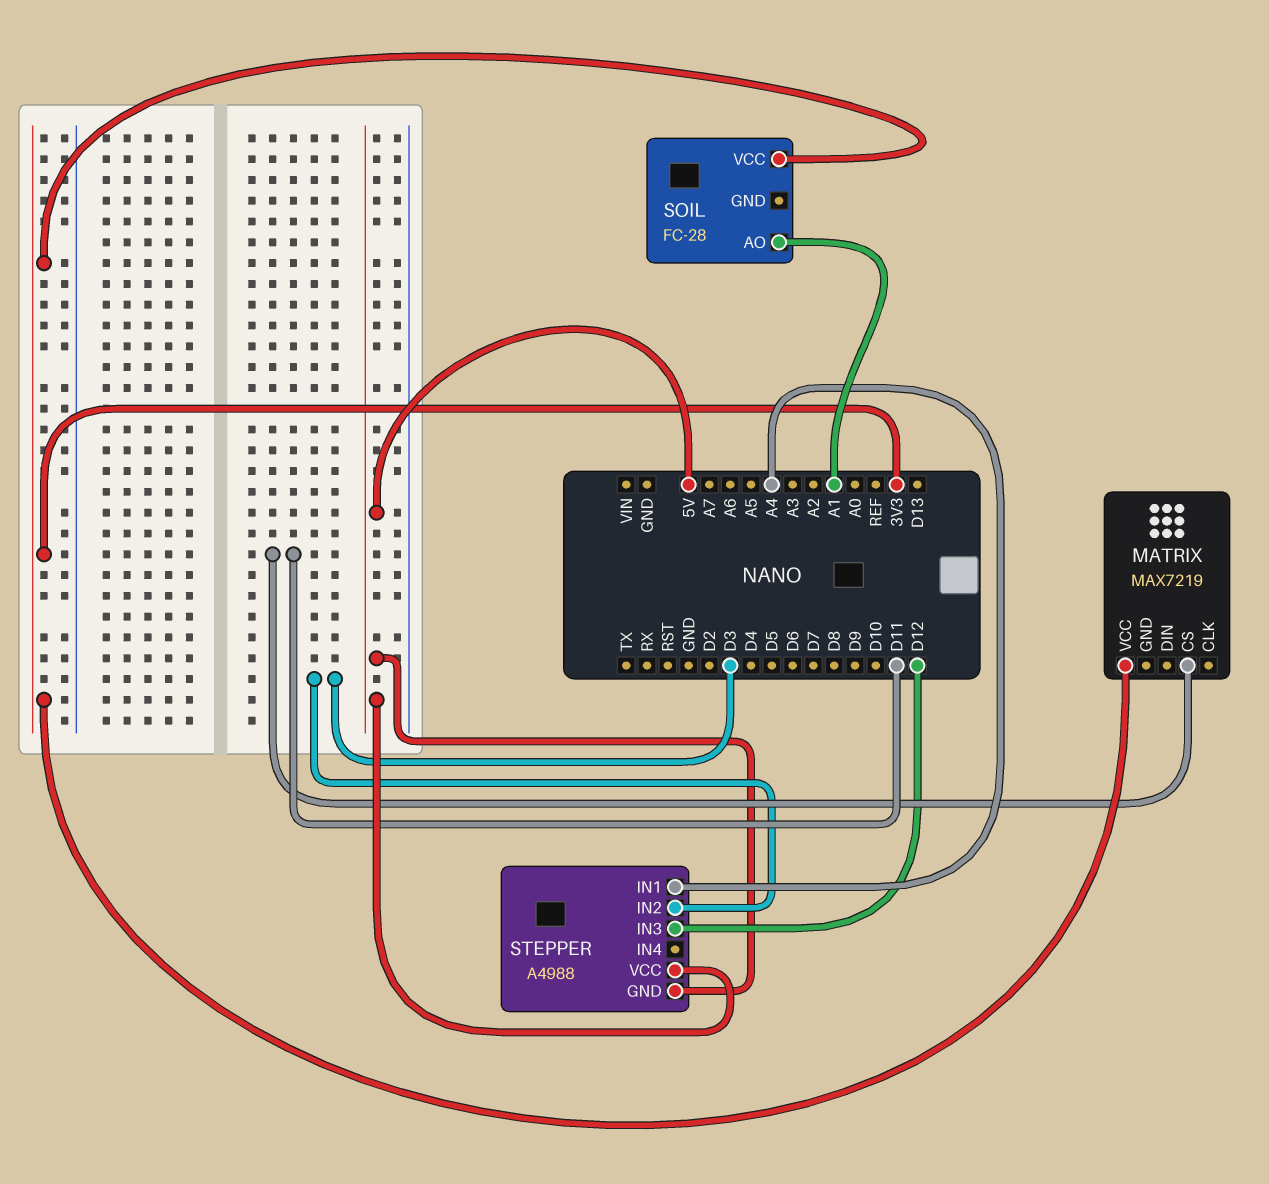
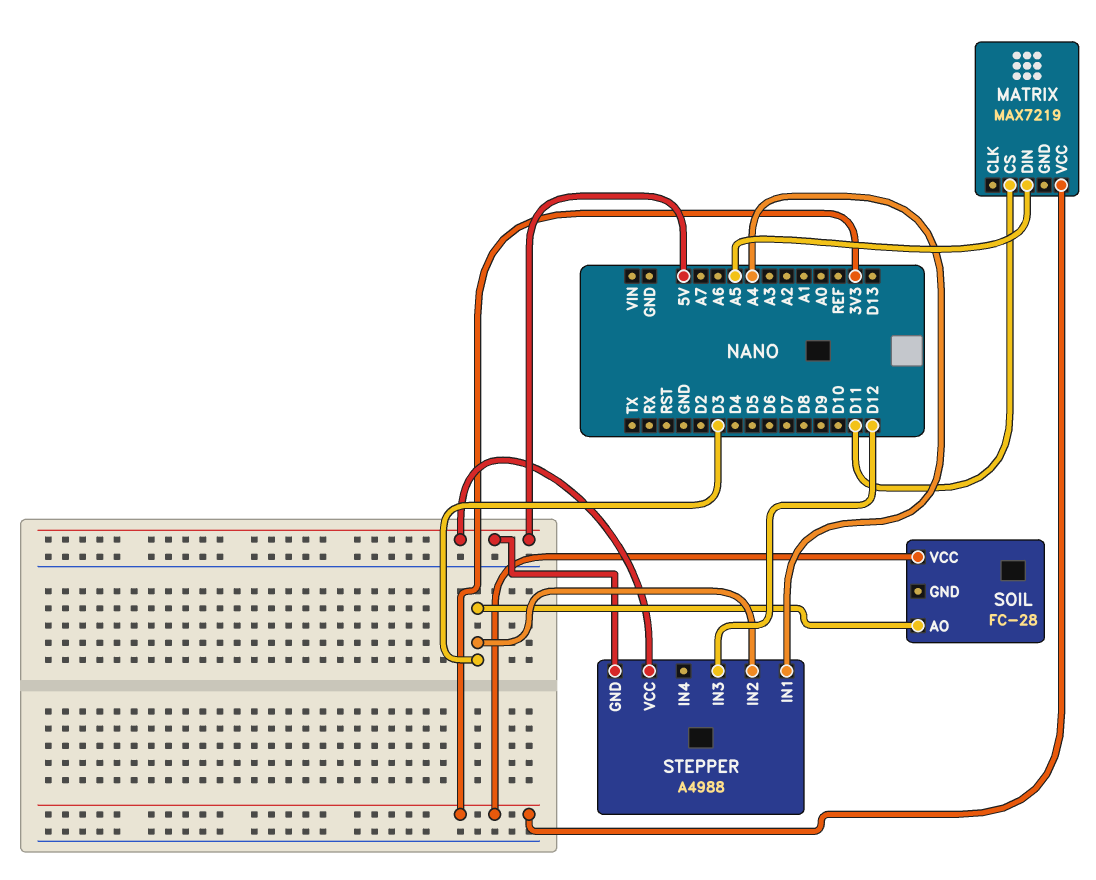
MATRIX pin DIN: none -> A5
SOIL pin AO: A1 -> D3

